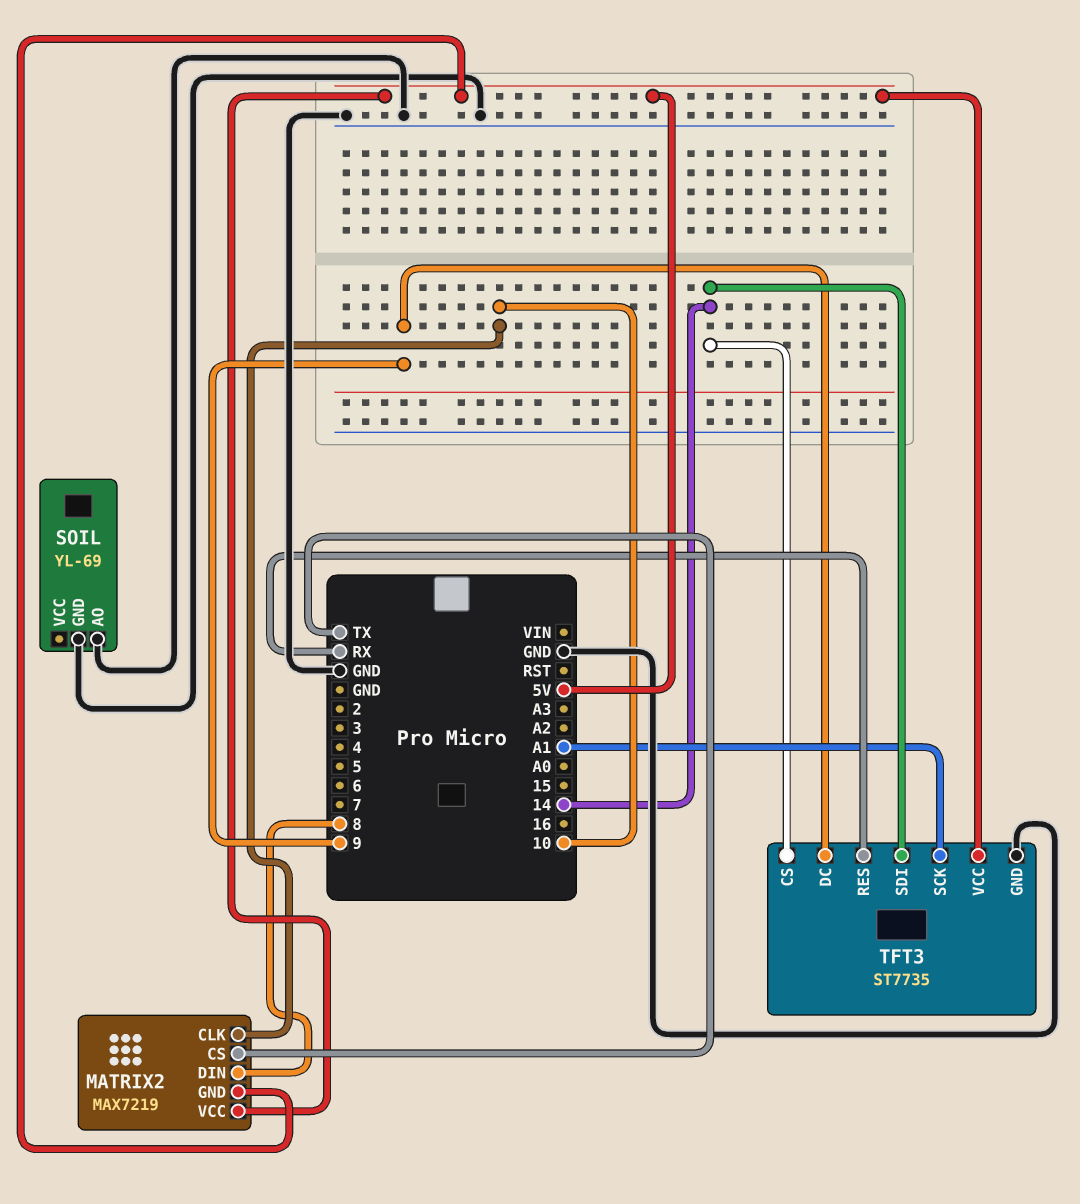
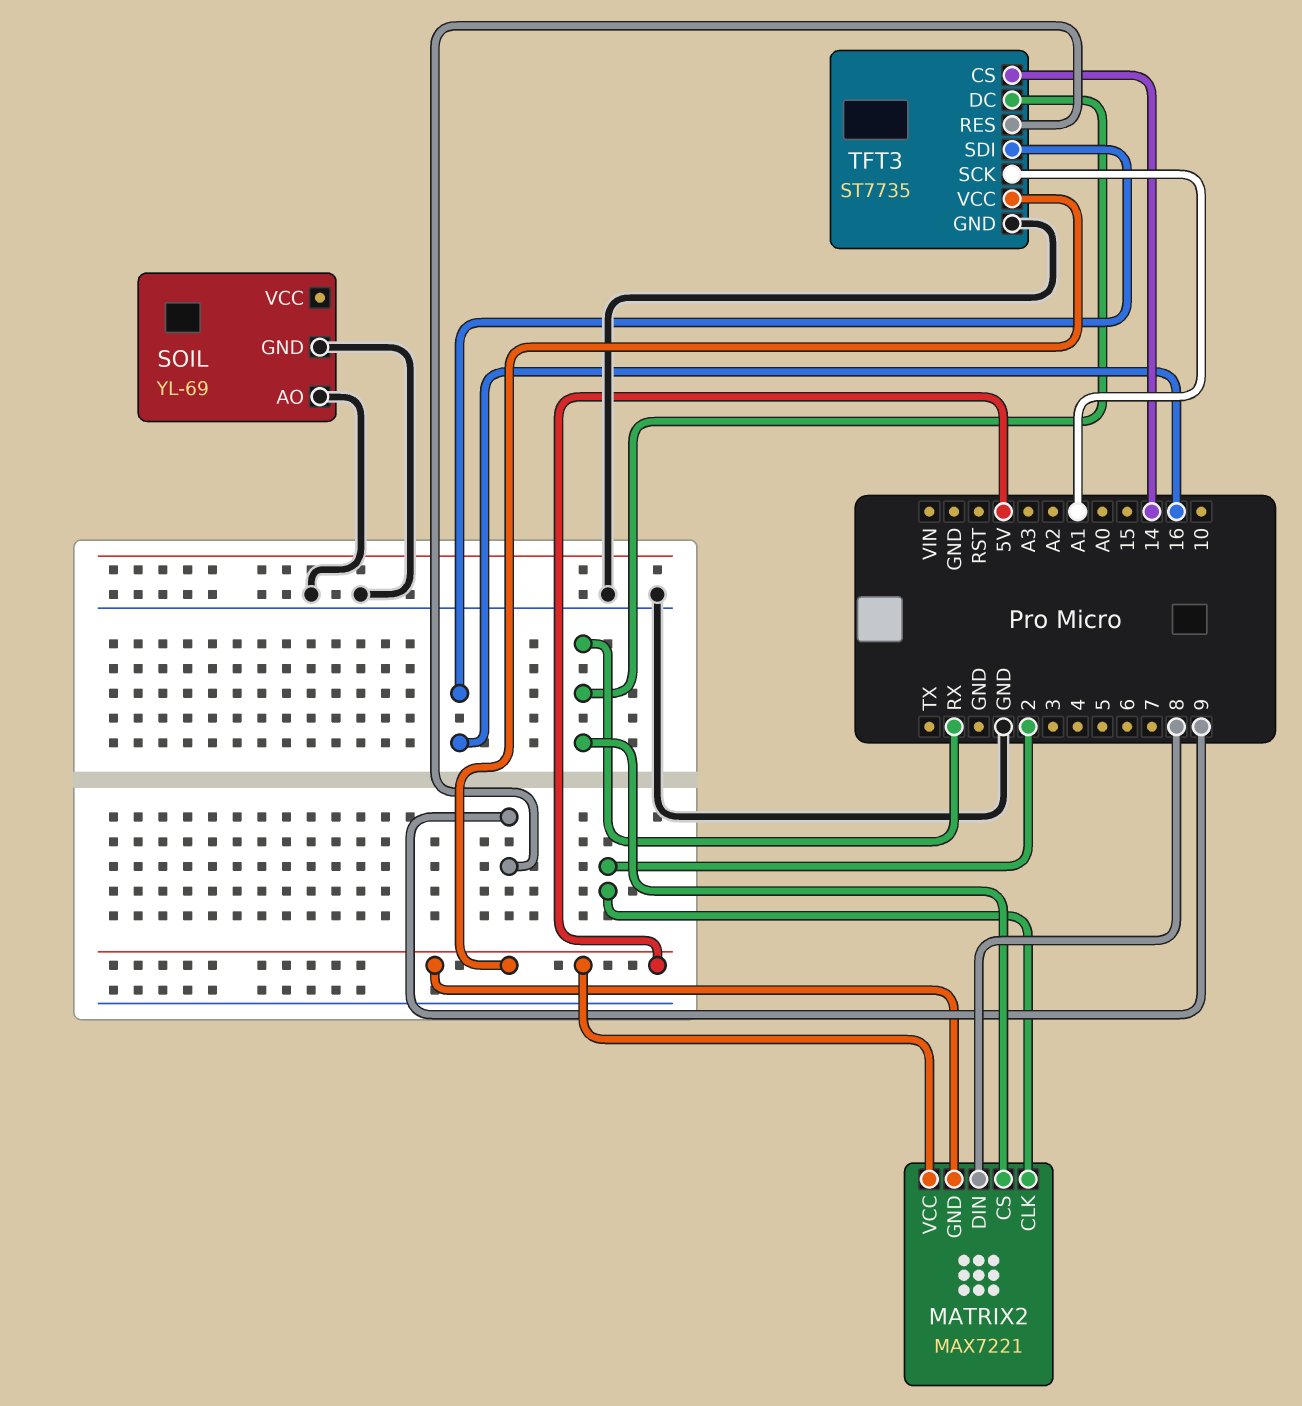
MATRIX2: MAX7219 -> MAX7221
MATRIX2 pin CLK: 10 -> 2
MATRIX2 pin CS: TX -> RX
TFT3 pin DC: 9 -> RX
TFT3 pin RES: RX -> 9
TFT3 pin SDI: 14 -> 16

